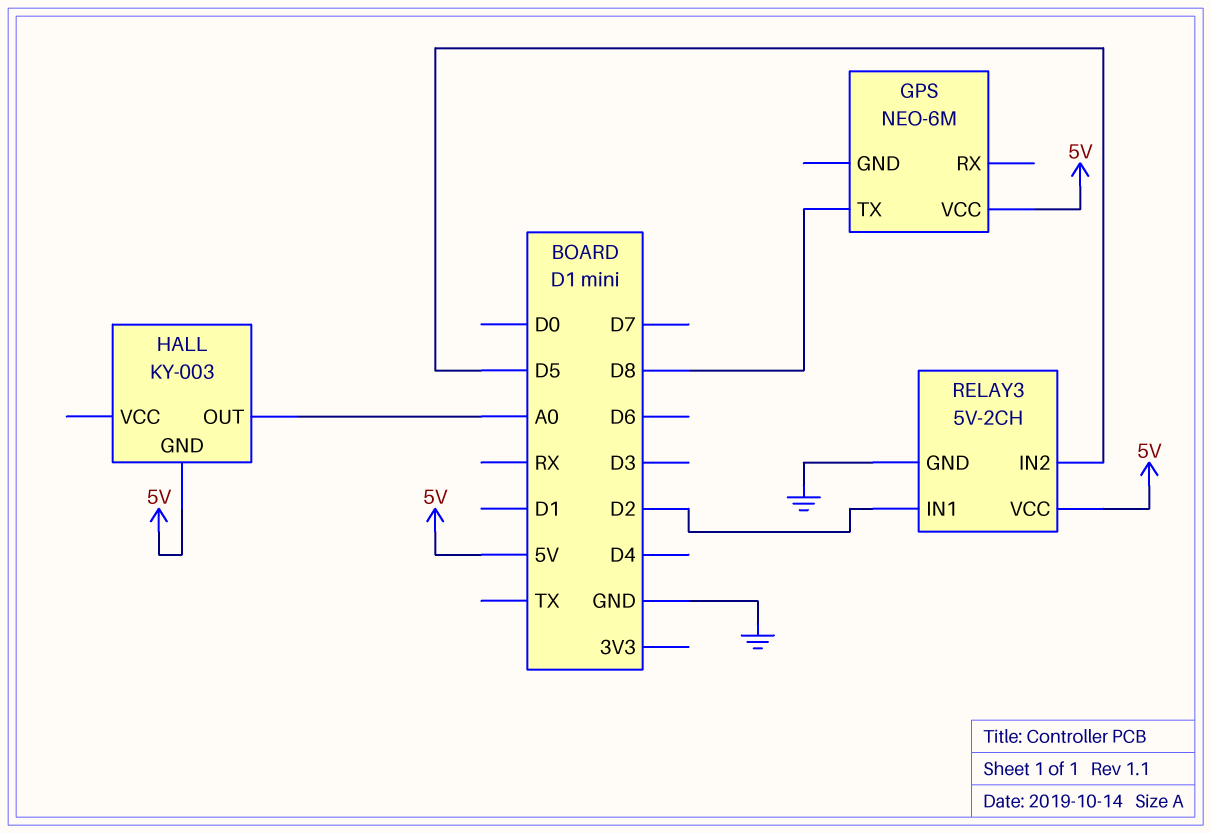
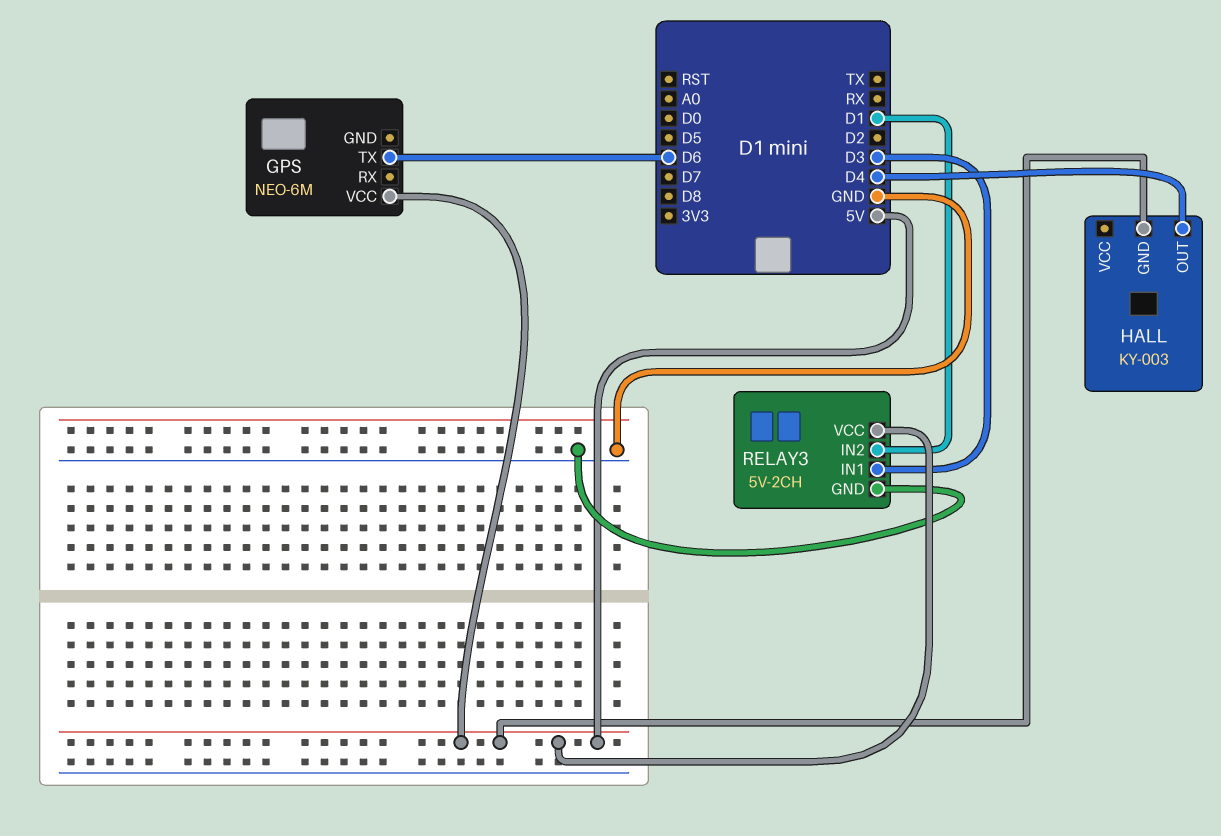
GPS pin TX: D8 -> D6
HALL pin OUT: A0 -> D4
RELAY3 pin IN1: D2 -> D3
RELAY3 pin IN2: D5 -> D1

